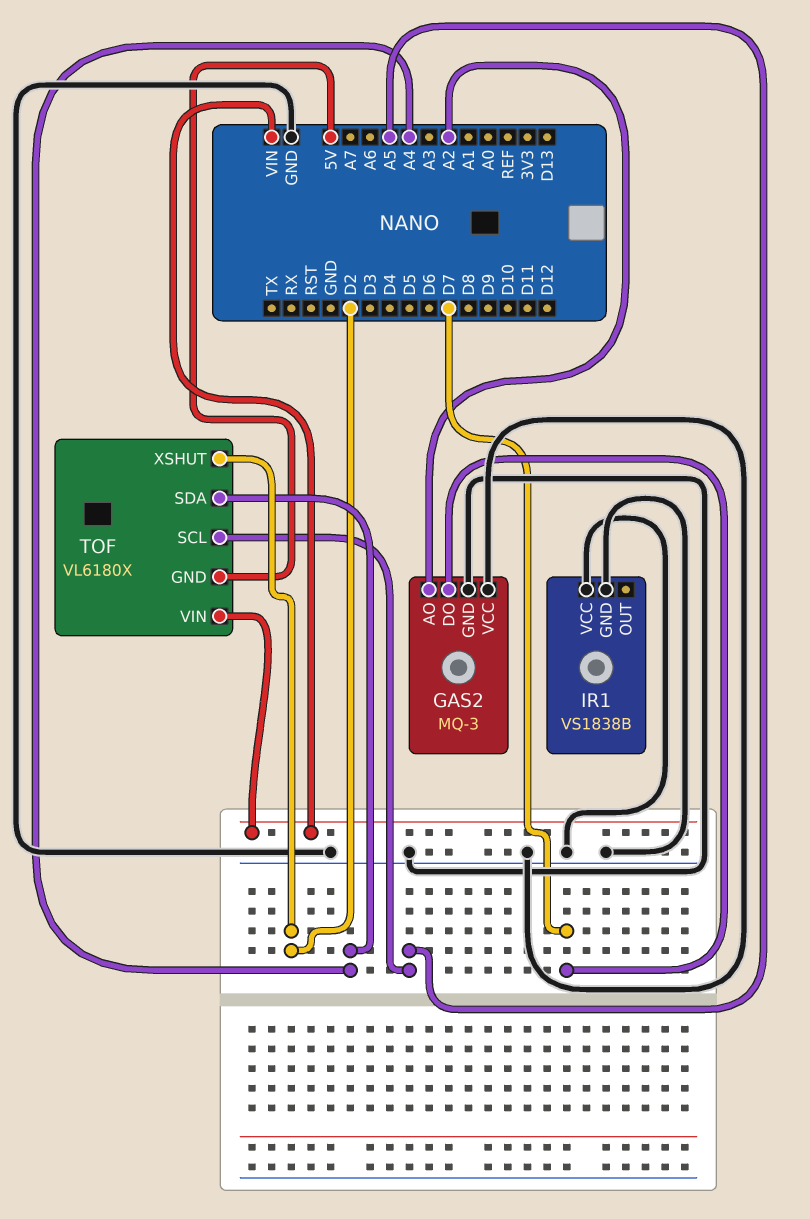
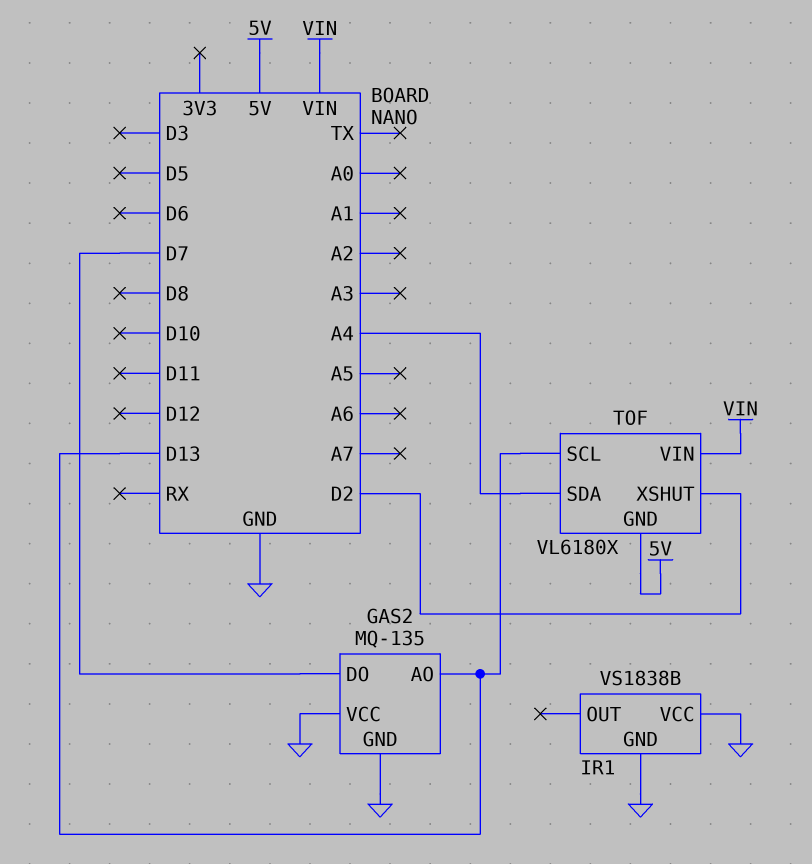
GAS2: MQ-3 -> MQ-135
GAS2 pin AO: A2 -> D13
TOF pin SCL: A5 -> D13

